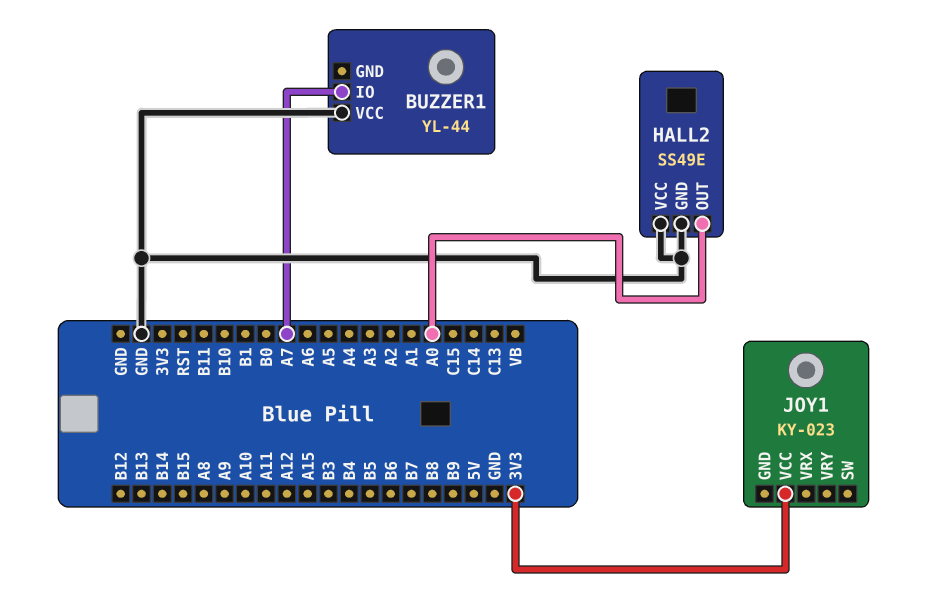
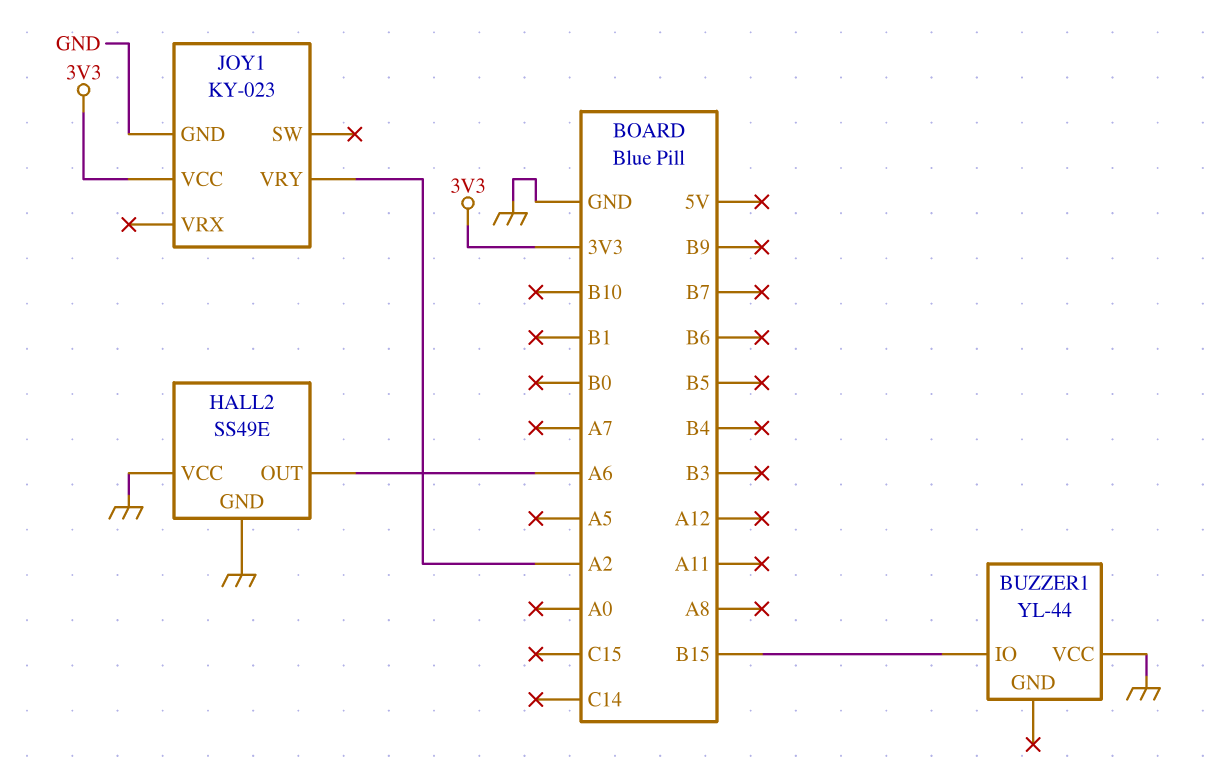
BUZZER1 pin IO: A7 -> B15
HALL2 pin OUT: A0 -> A6
JOY1 pin GND: none -> GND
JOY1 pin VRY: none -> A2

